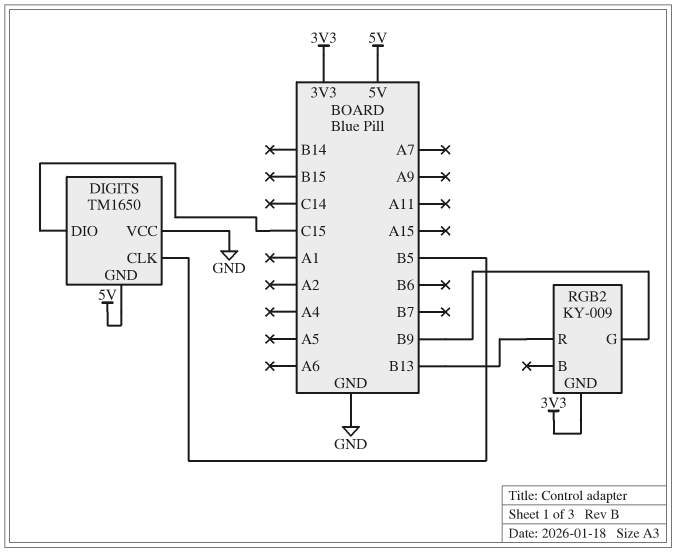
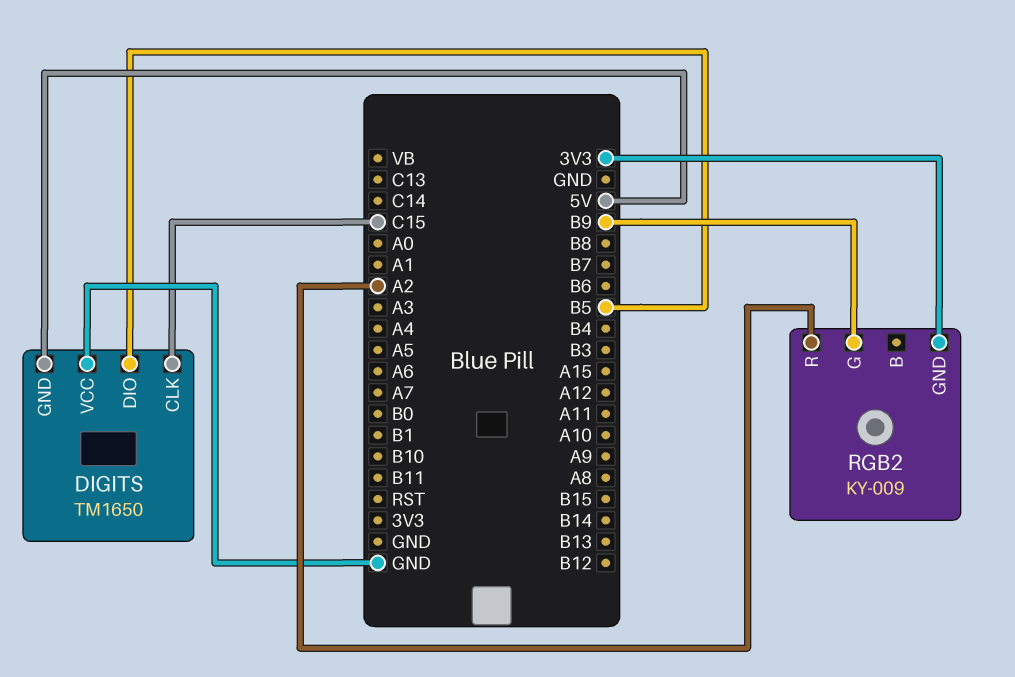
DIGITS pin CLK: B5 -> C15
DIGITS pin DIO: C15 -> B5
RGB2 pin R: B13 -> A2

